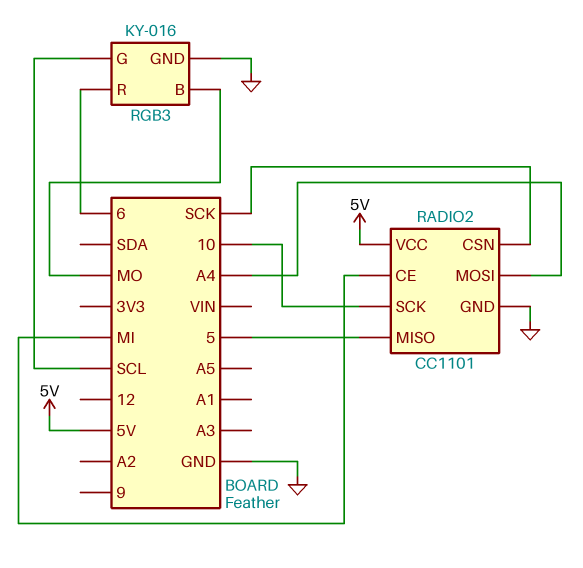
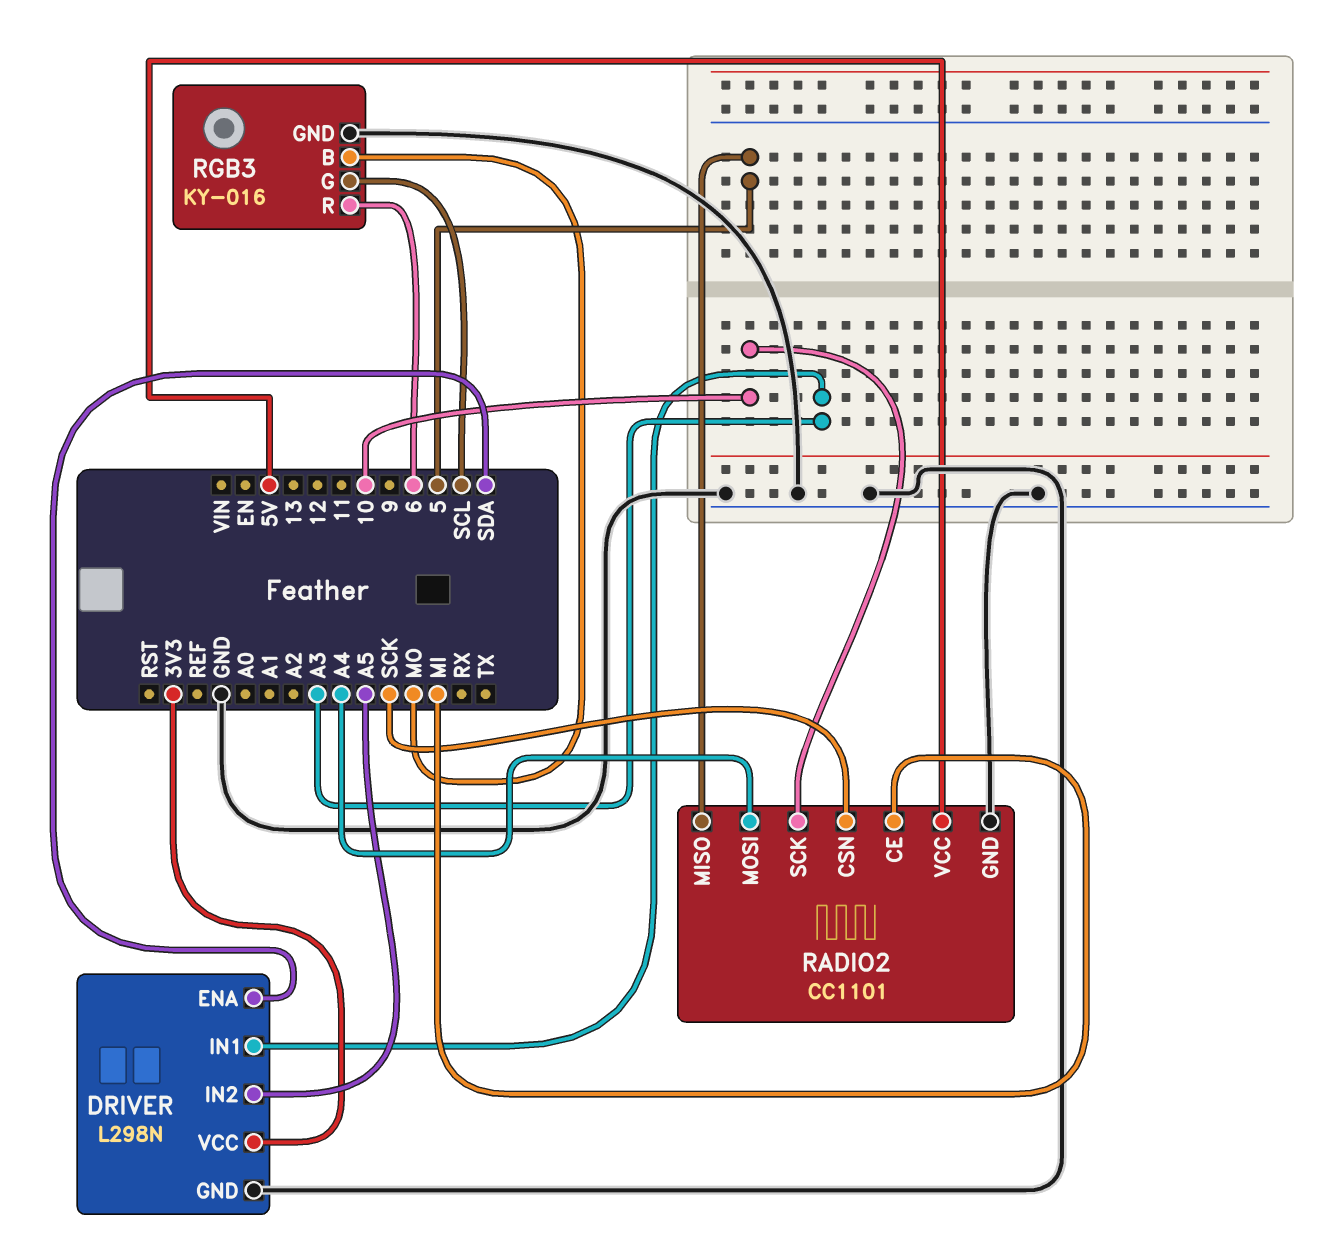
DRIVER: none -> L298N
DRIVER pin ENA: none -> SDA
DRIVER pin GND: none -> GND
DRIVER pin IN1: none -> A3
DRIVER pin IN2: none -> A5
DRIVER pin VCC: none -> 3V3

